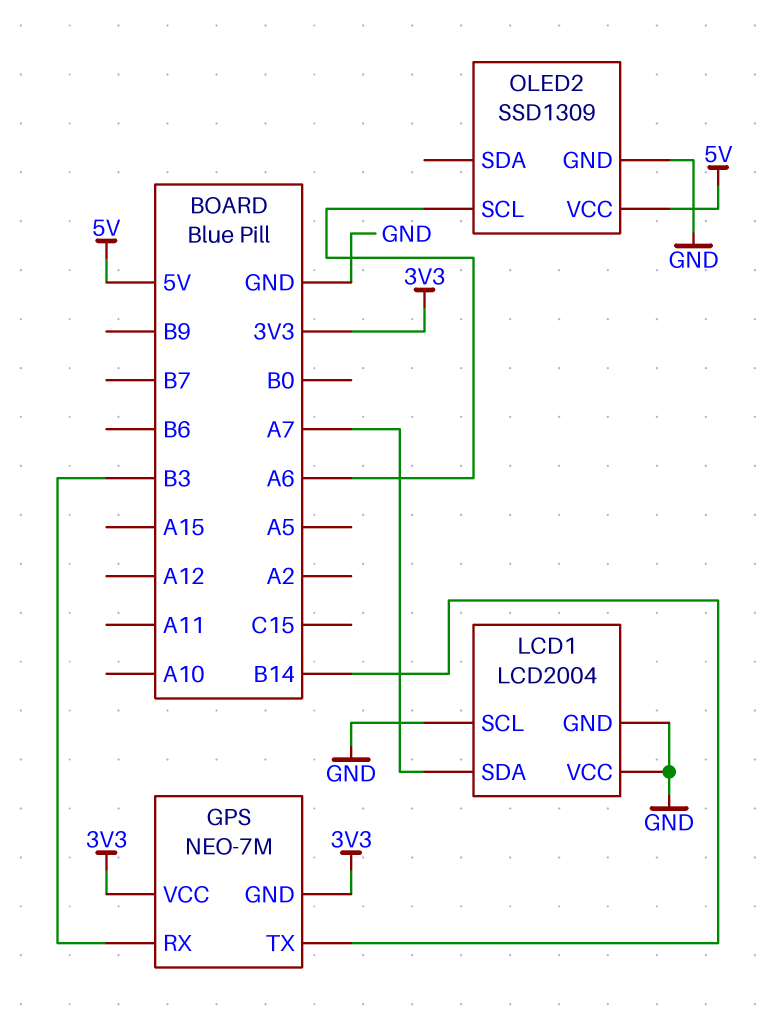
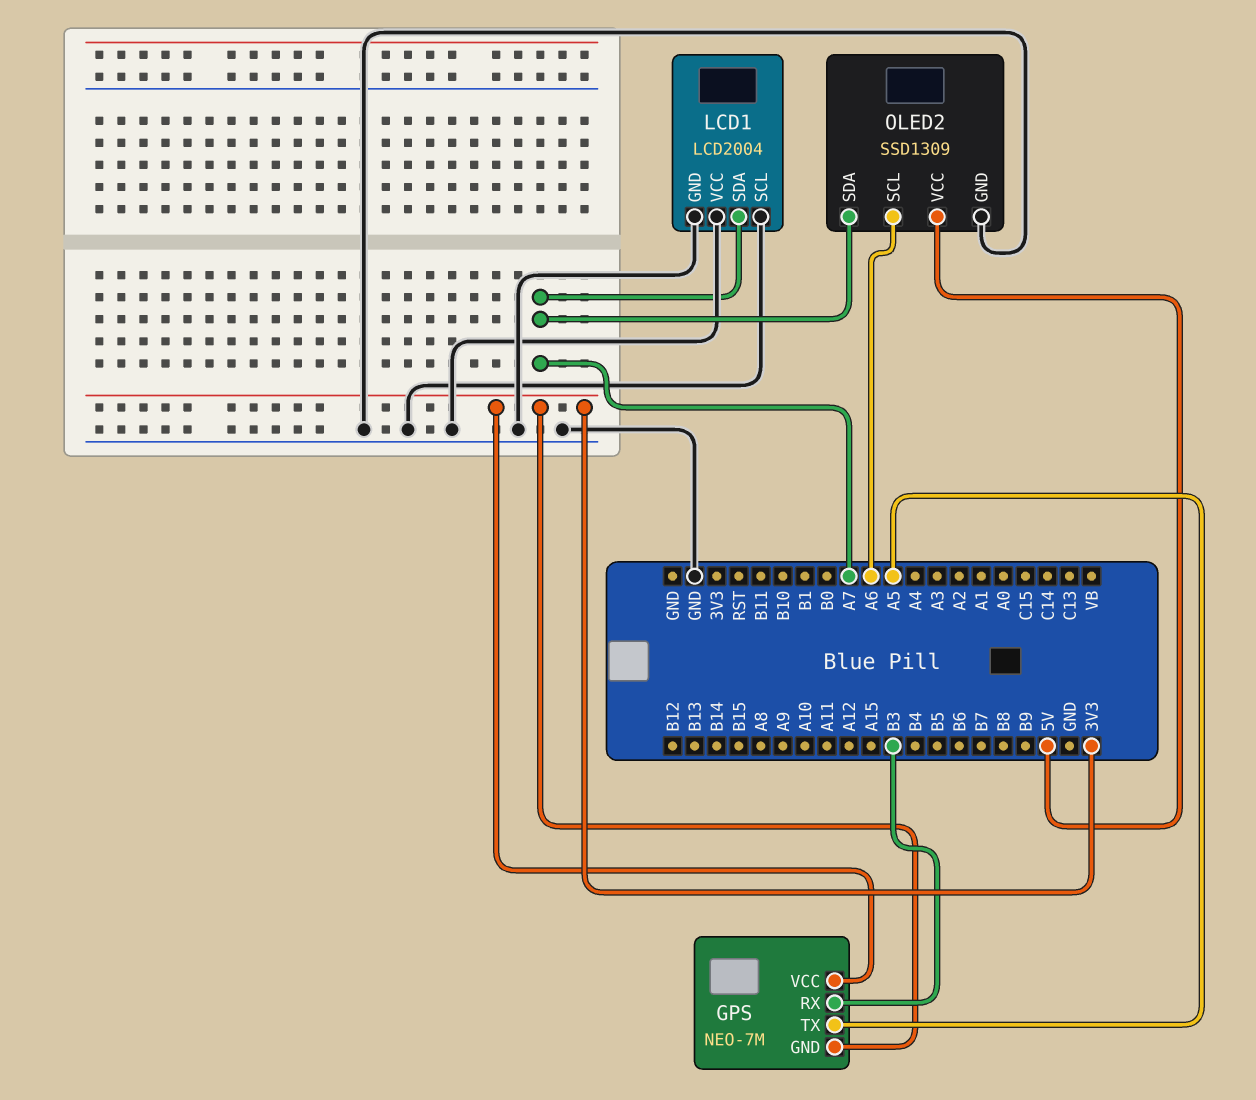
GPS pin TX: B14 -> A5
OLED2 pin SDA: none -> A7

